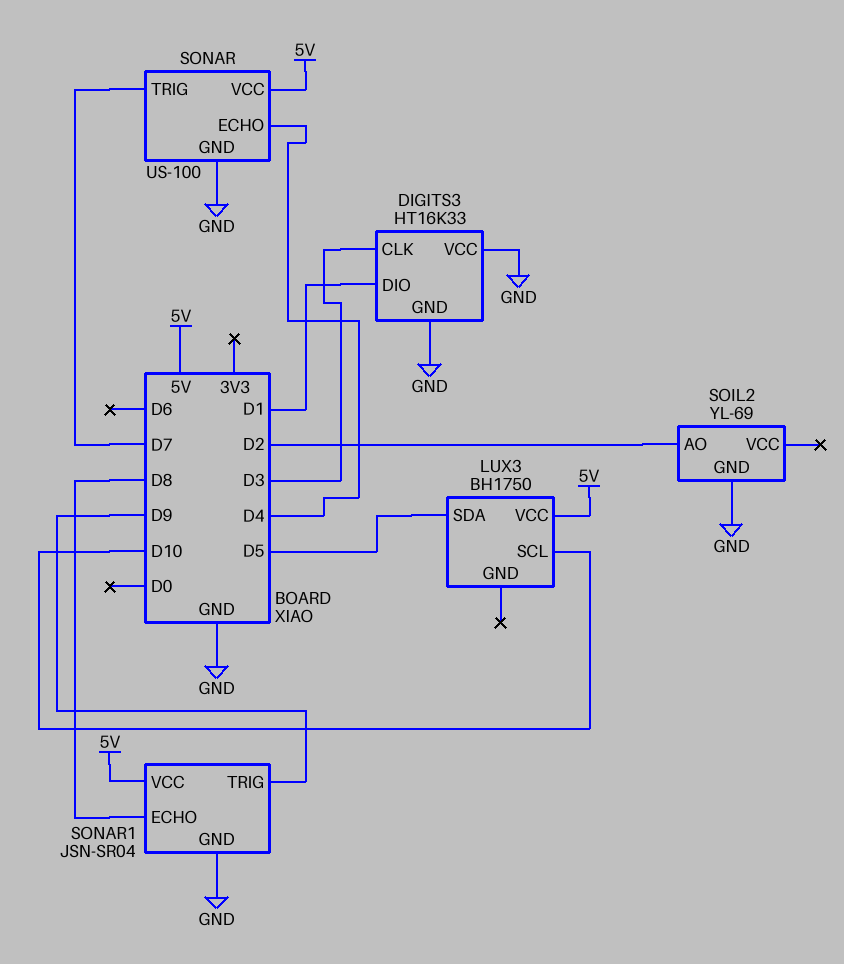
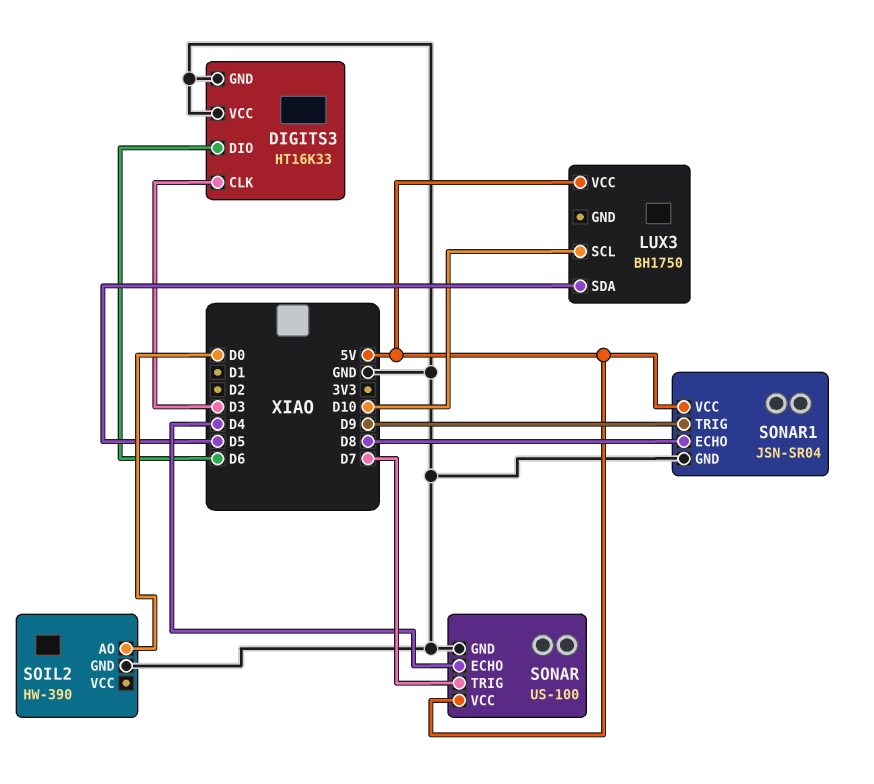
DIGITS3 pin DIO: D1 -> D6
SOIL2: YL-69 -> HW-390
SOIL2 pin AO: D2 -> D0

